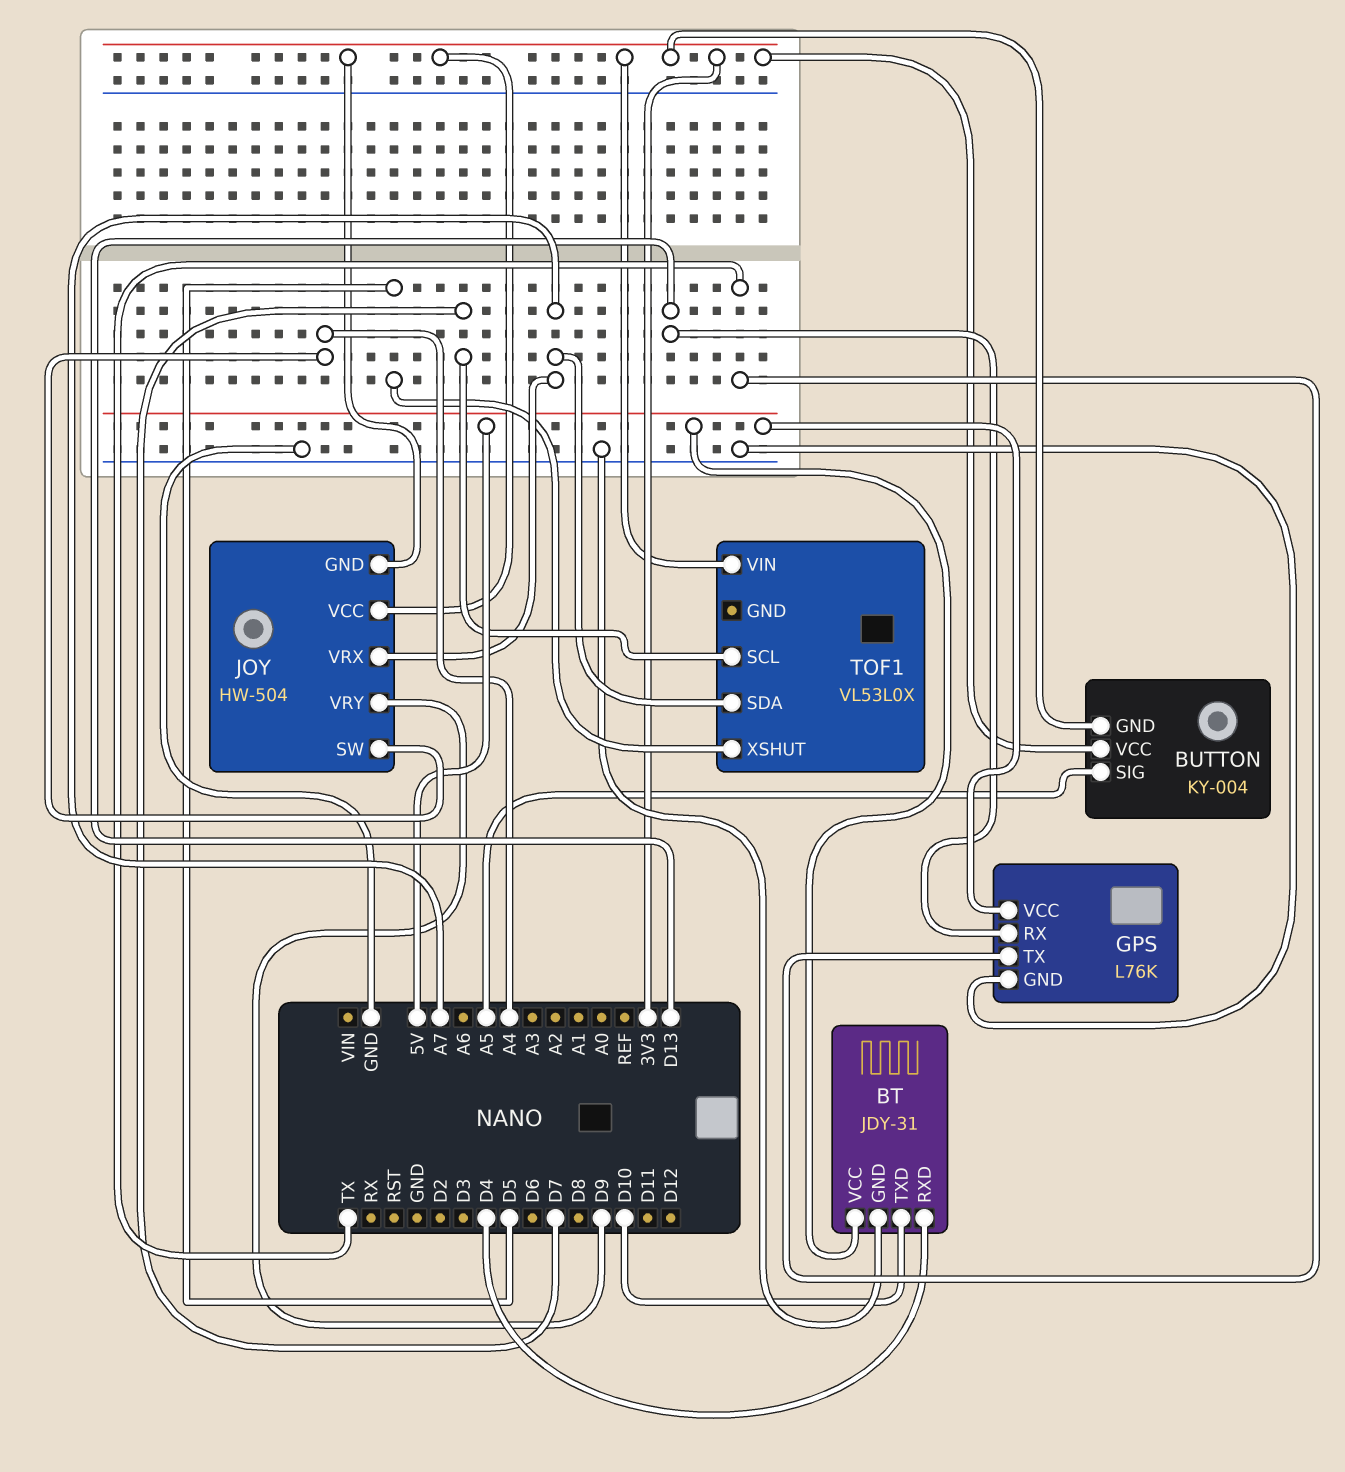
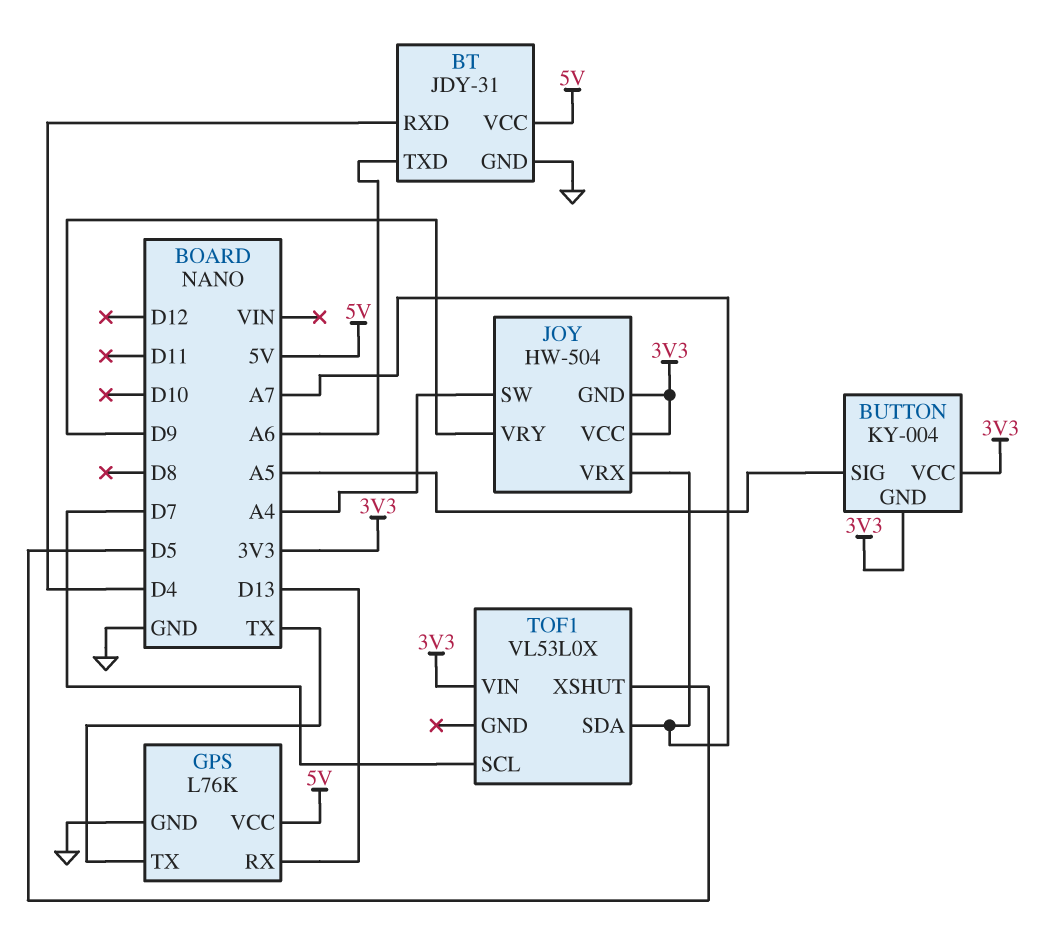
BT pin TXD: D10 -> A6

